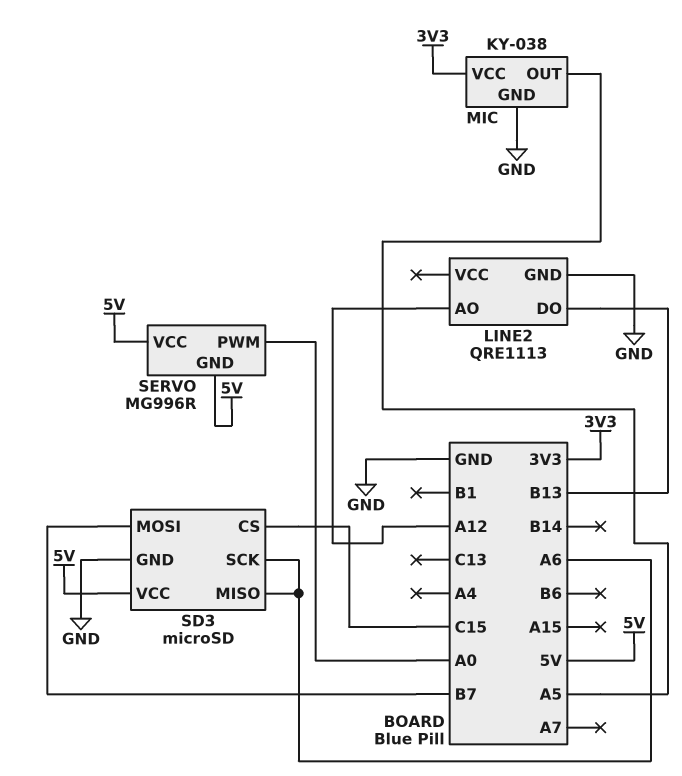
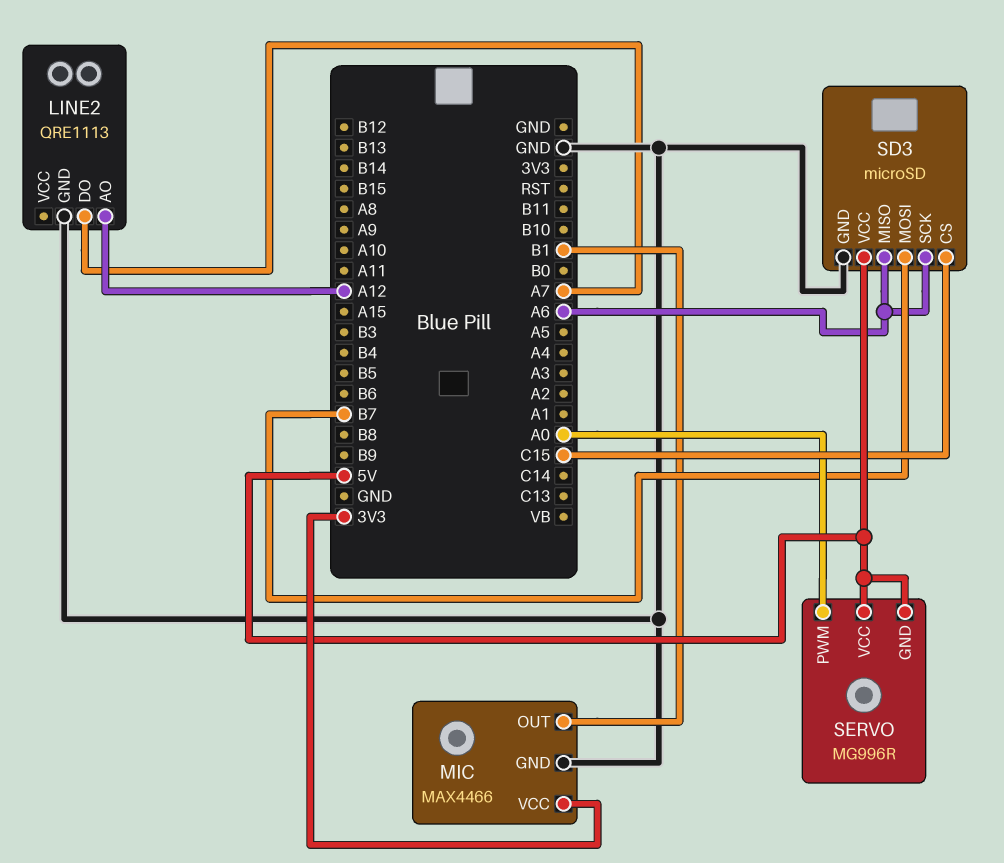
LINE2 pin DO: B13 -> A7
MIC: KY-038 -> MAX4466
MIC pin OUT: A5 -> B1

